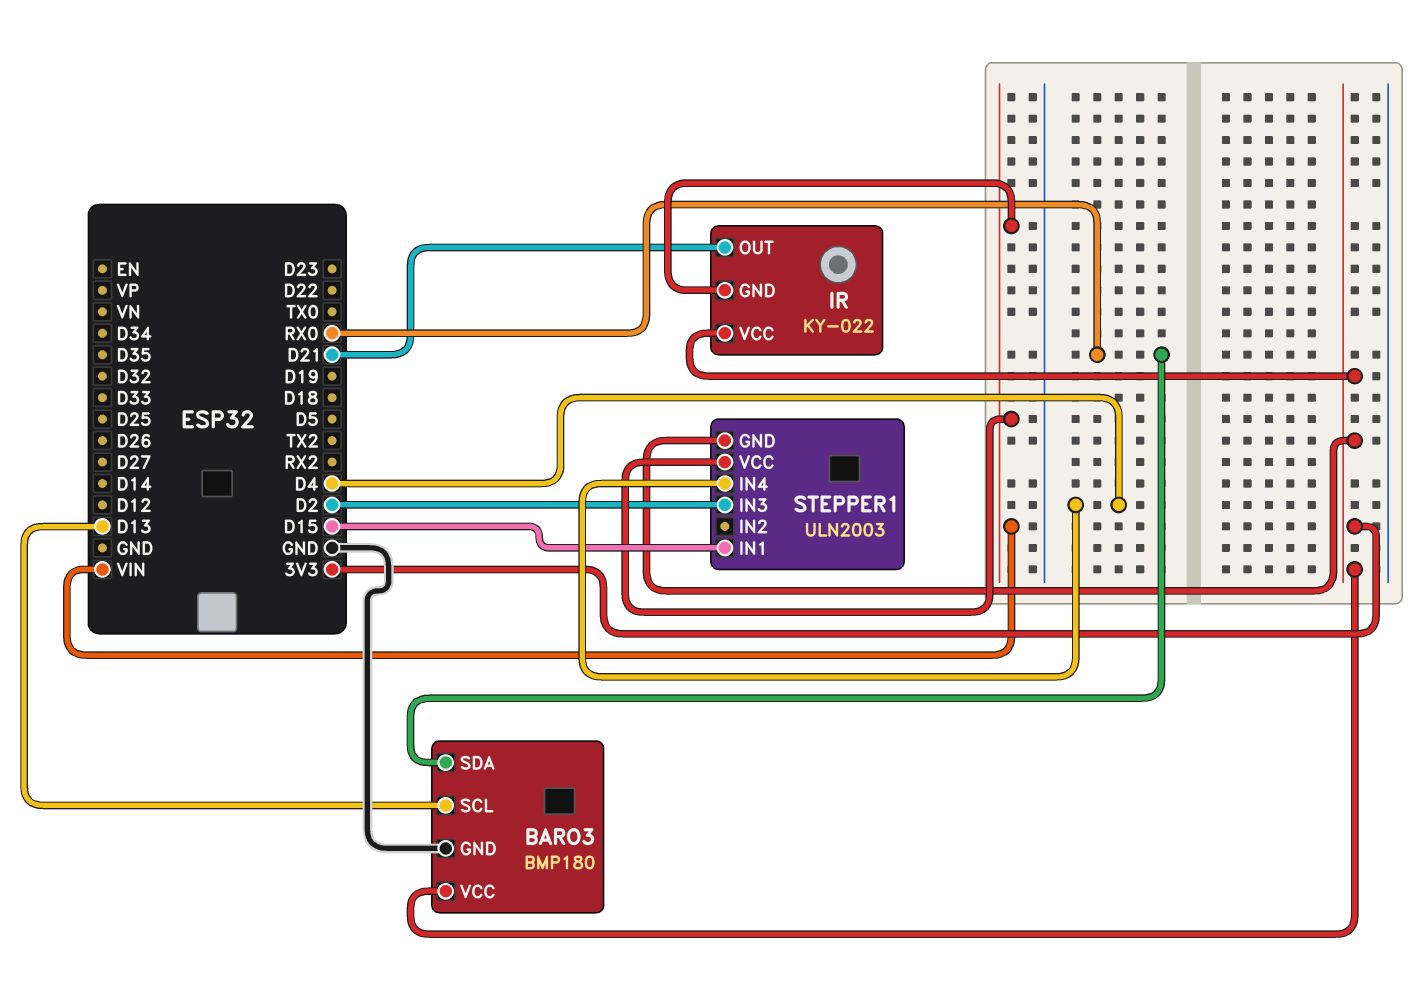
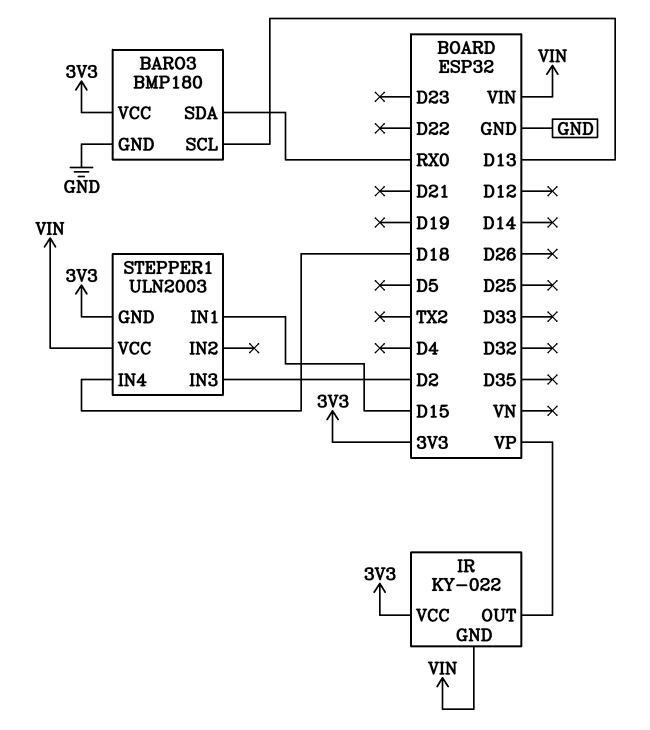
IR pin OUT: D21 -> VP
STEPPER1 pin IN4: D4 -> D18

